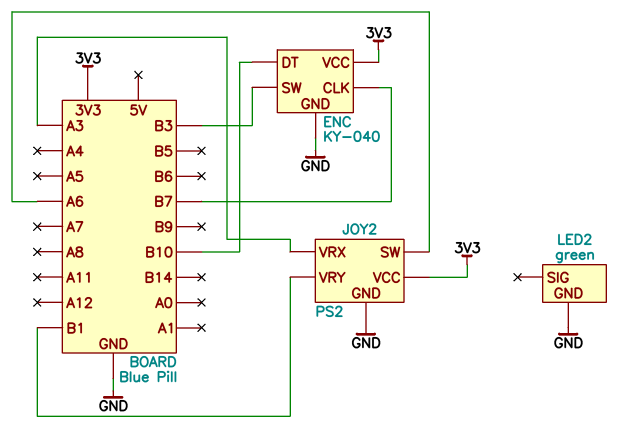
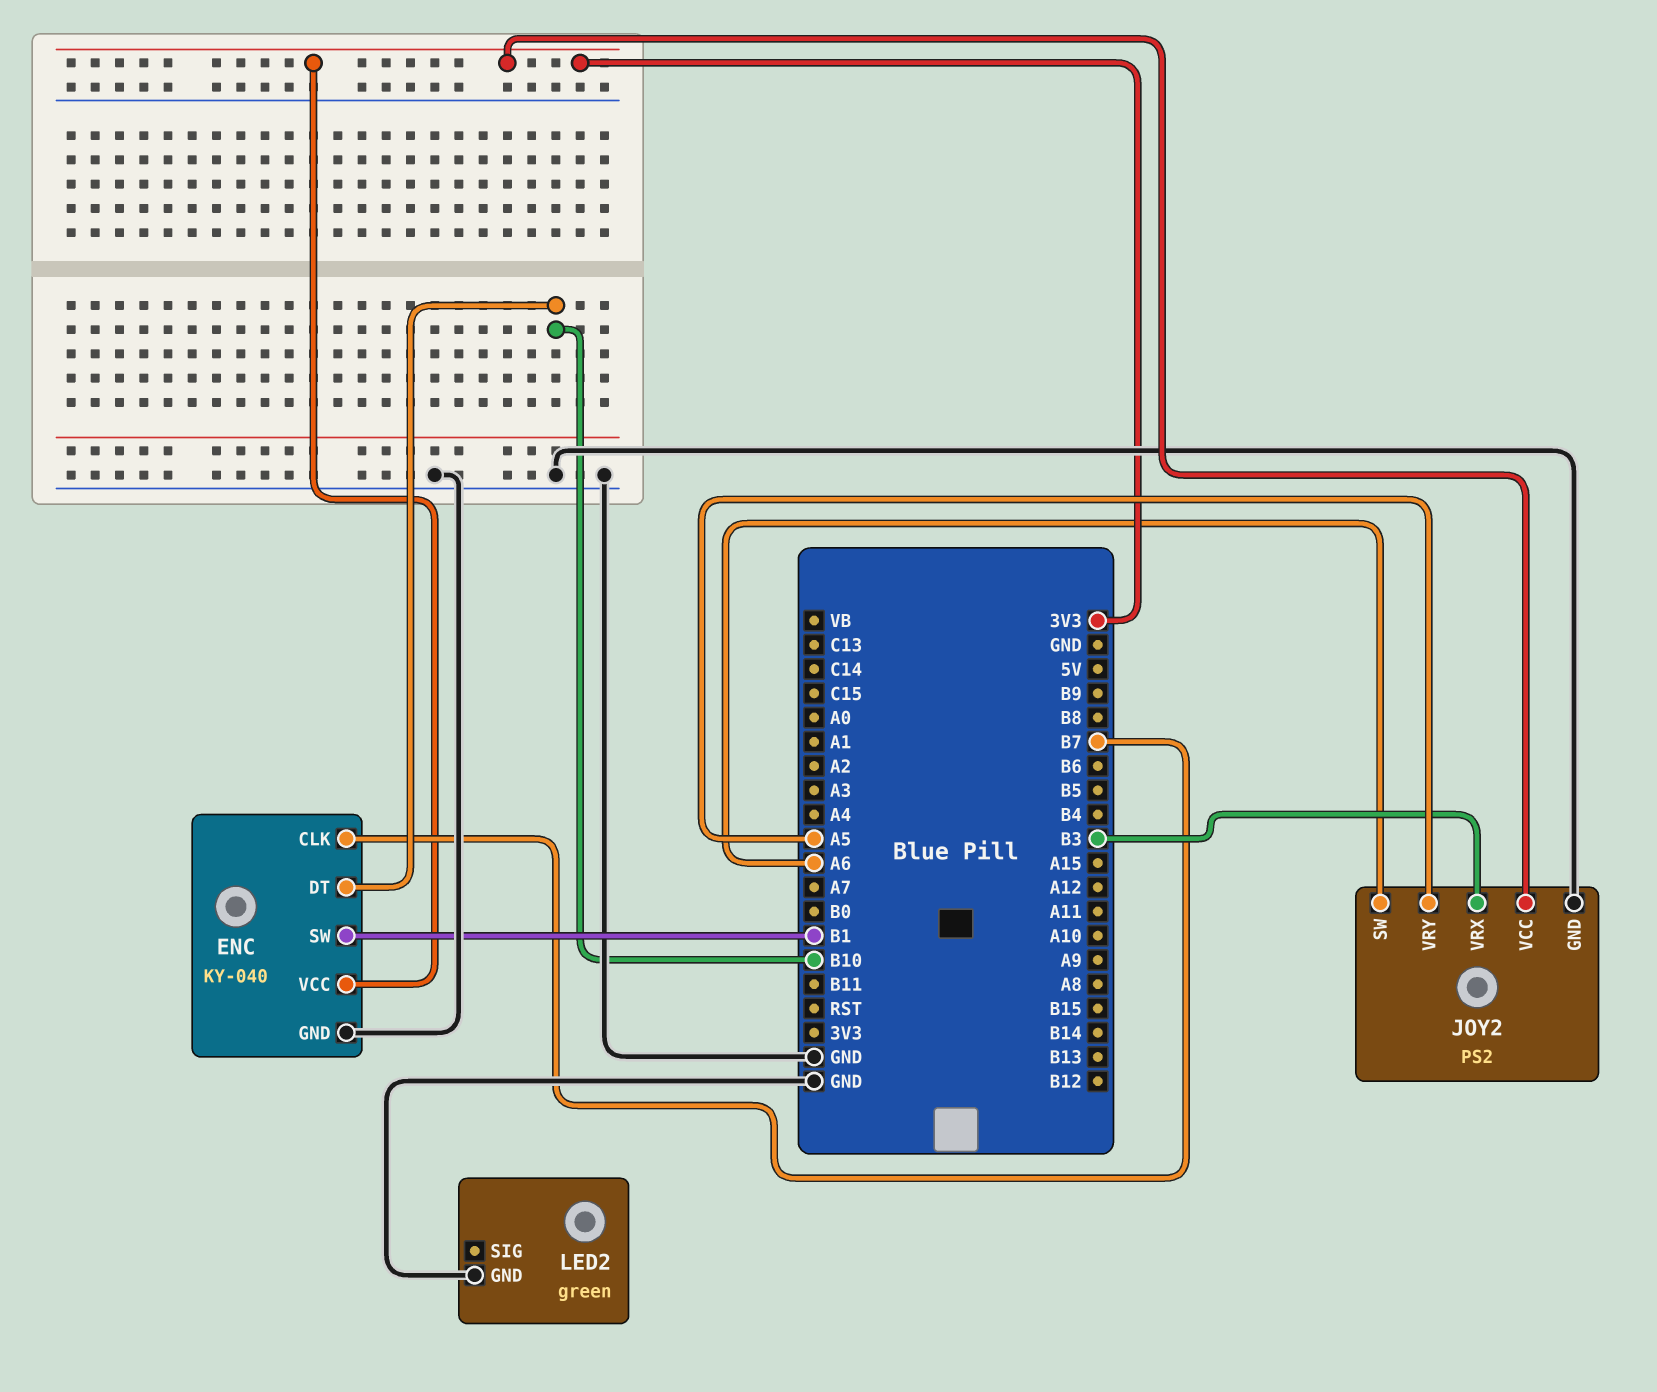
ENC pin SW: B3 -> B1
JOY2 pin VRX: A3 -> B3
JOY2 pin VRY: B1 -> A5

